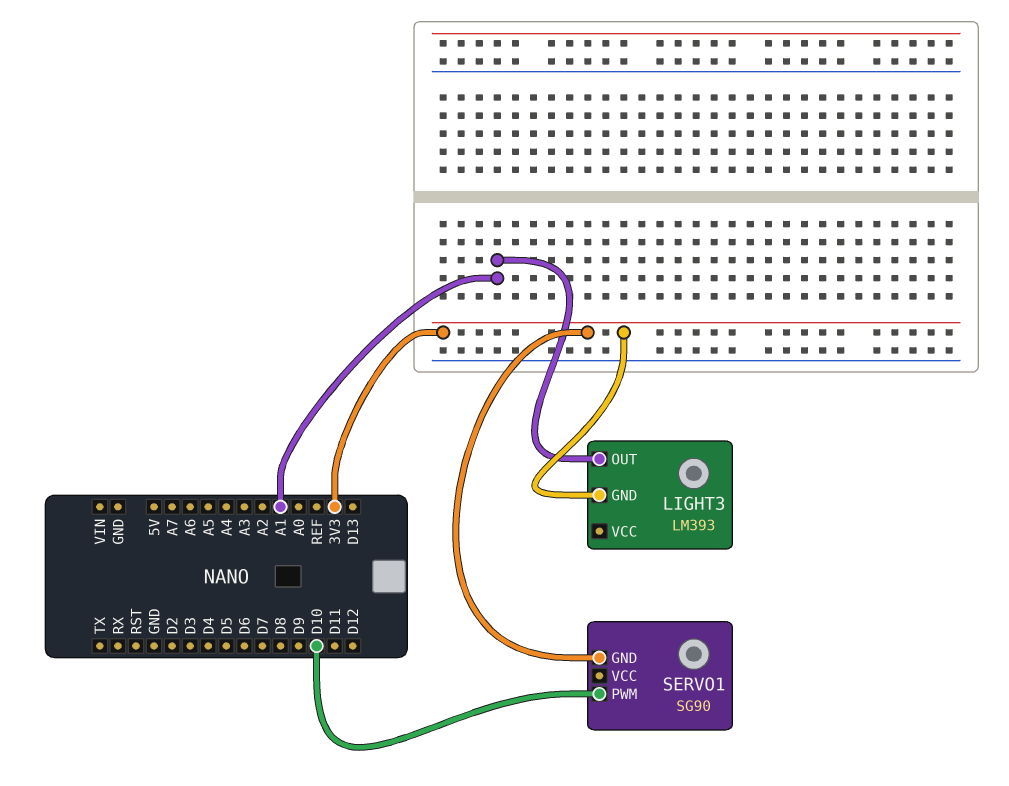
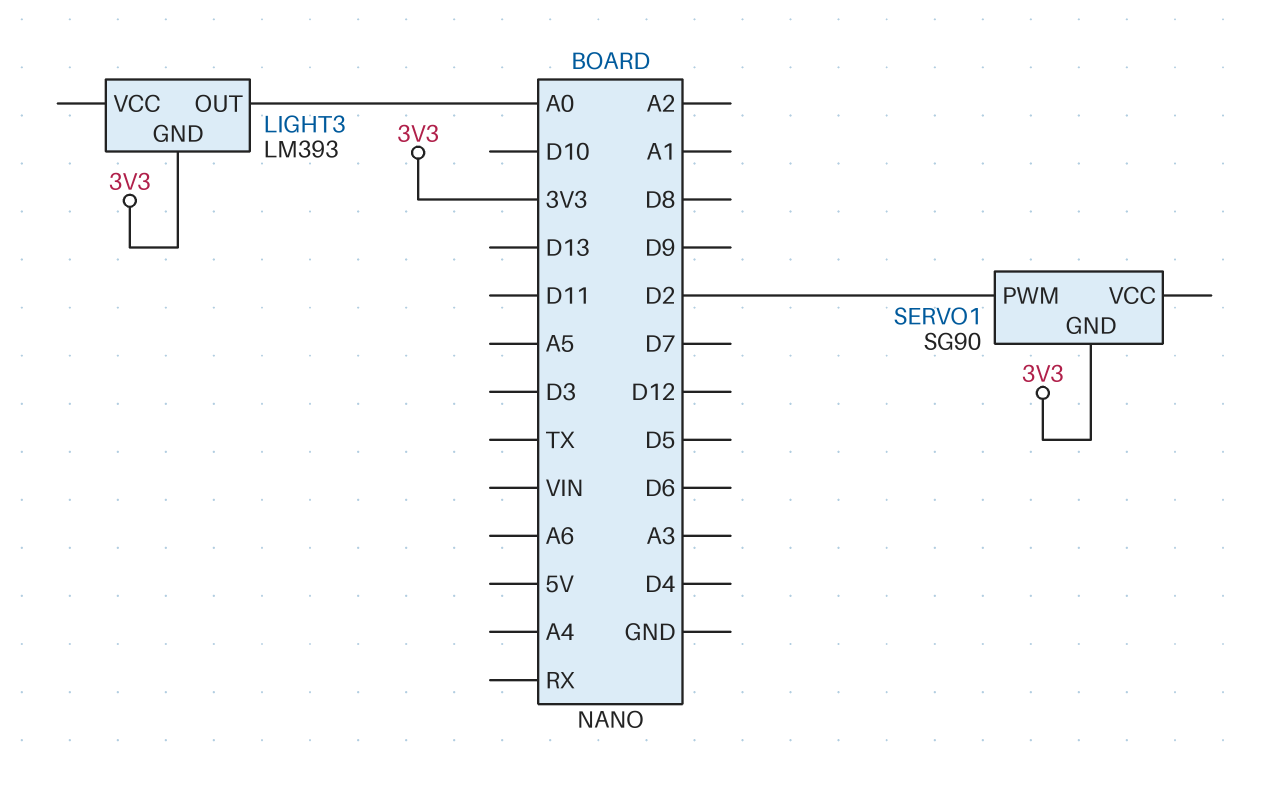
LIGHT3 pin OUT: A1 -> A0
SERVO1 pin PWM: D10 -> D2

